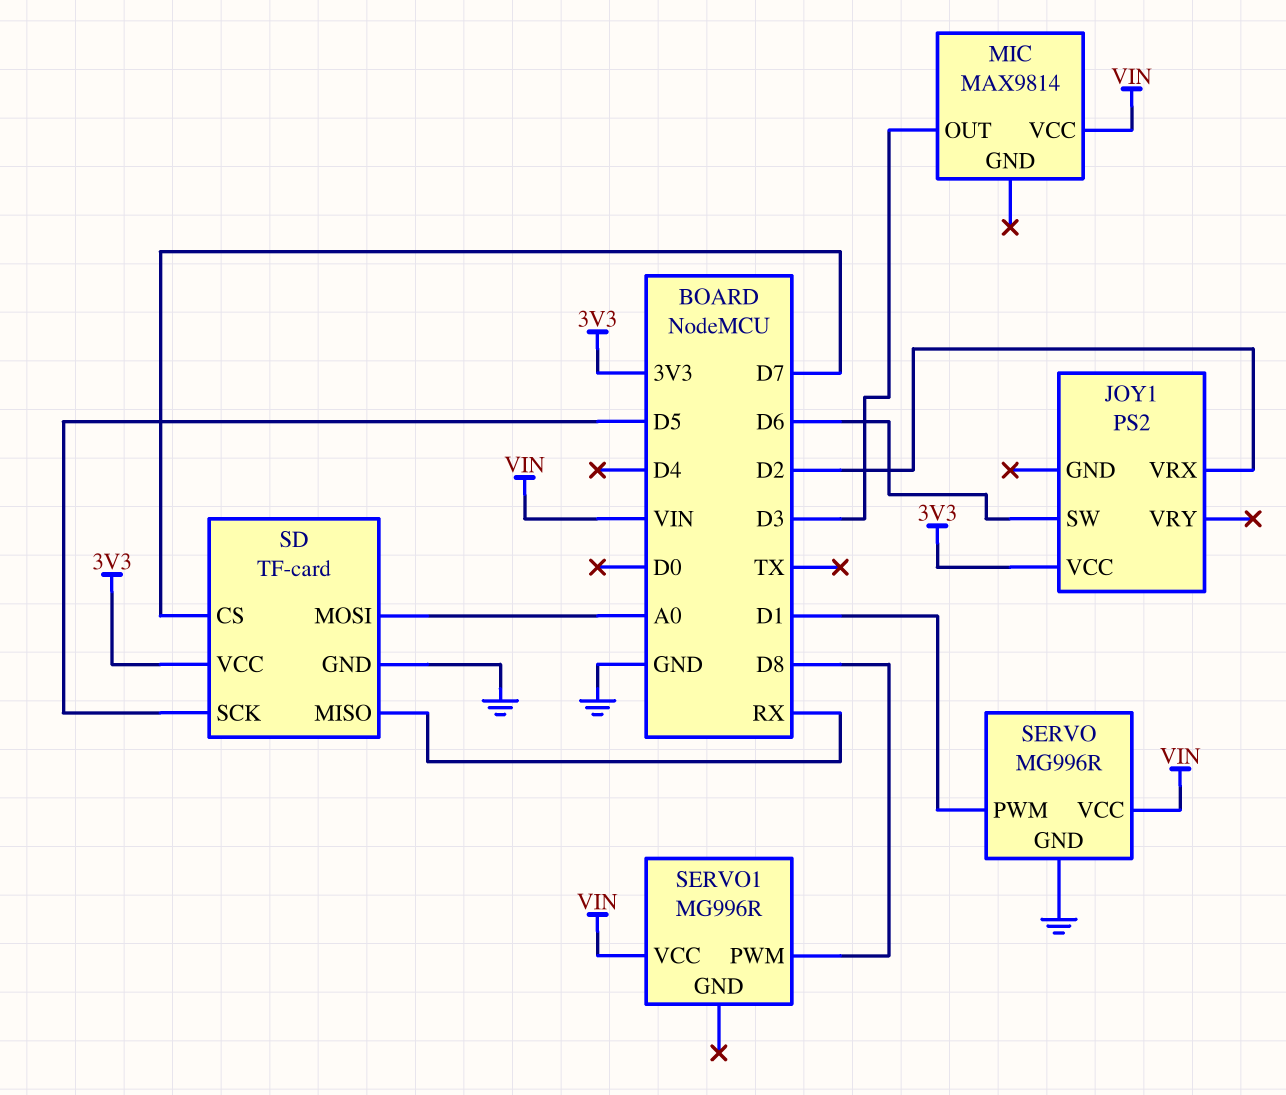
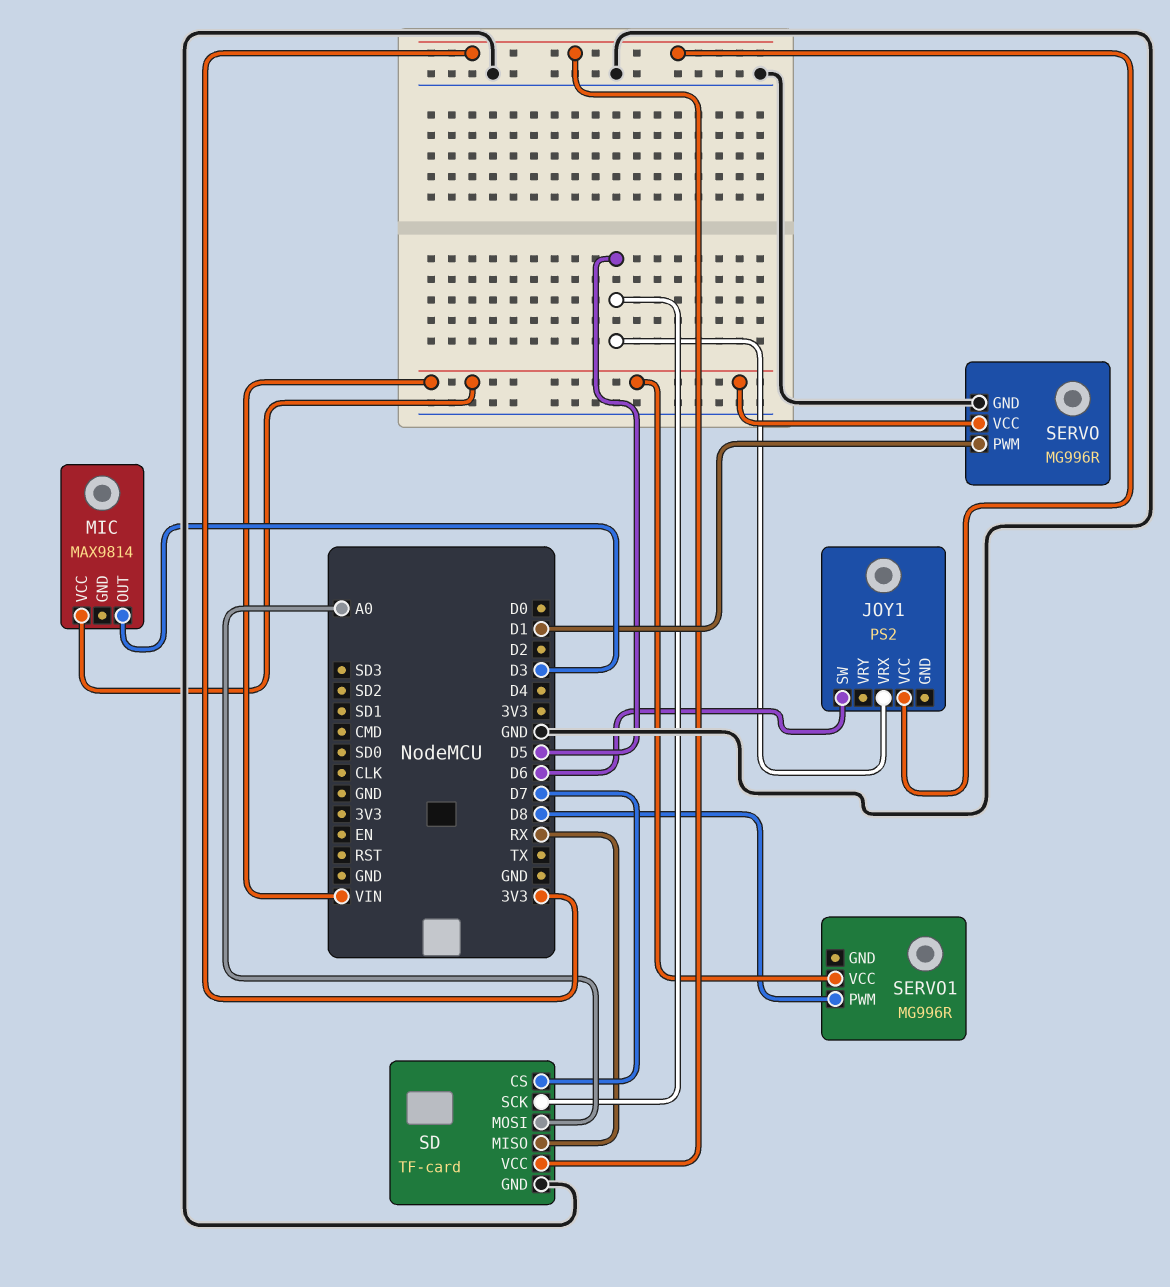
JOY1 pin VRX: D2 -> D5

